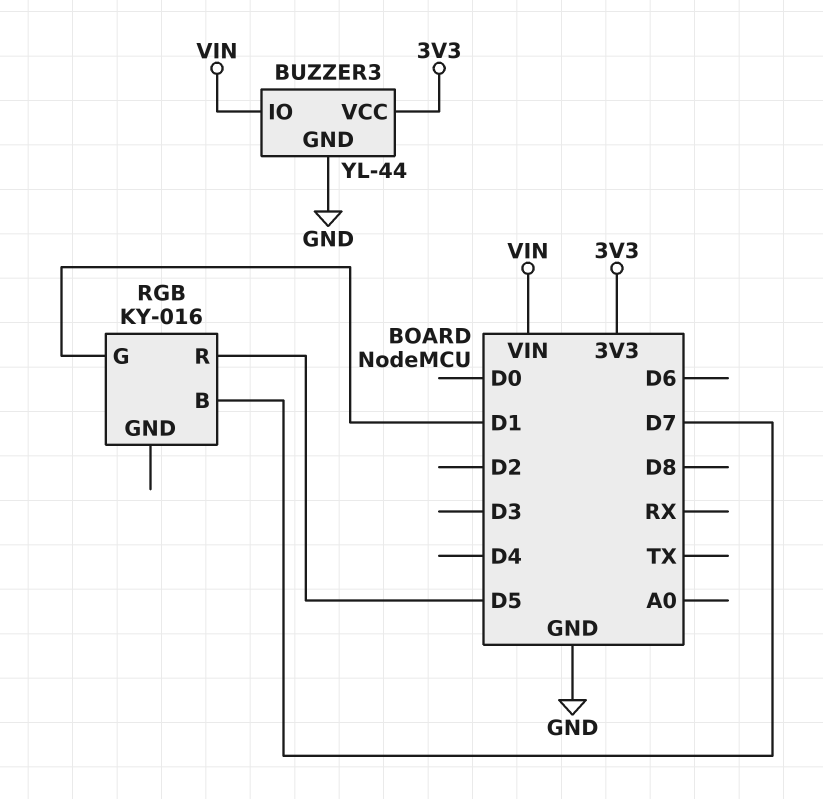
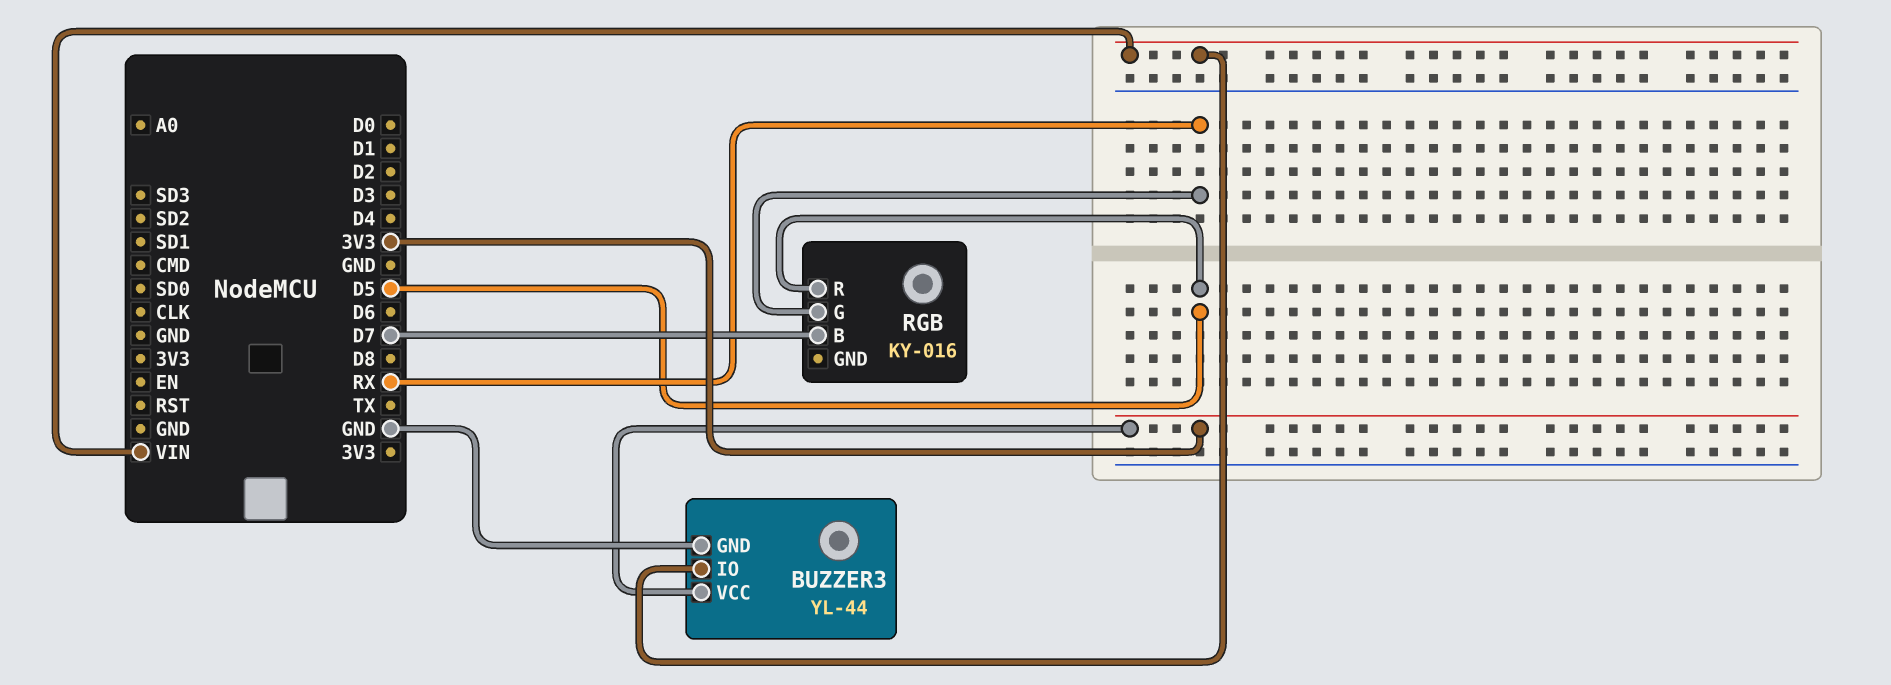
RGB pin G: D1 -> RX

